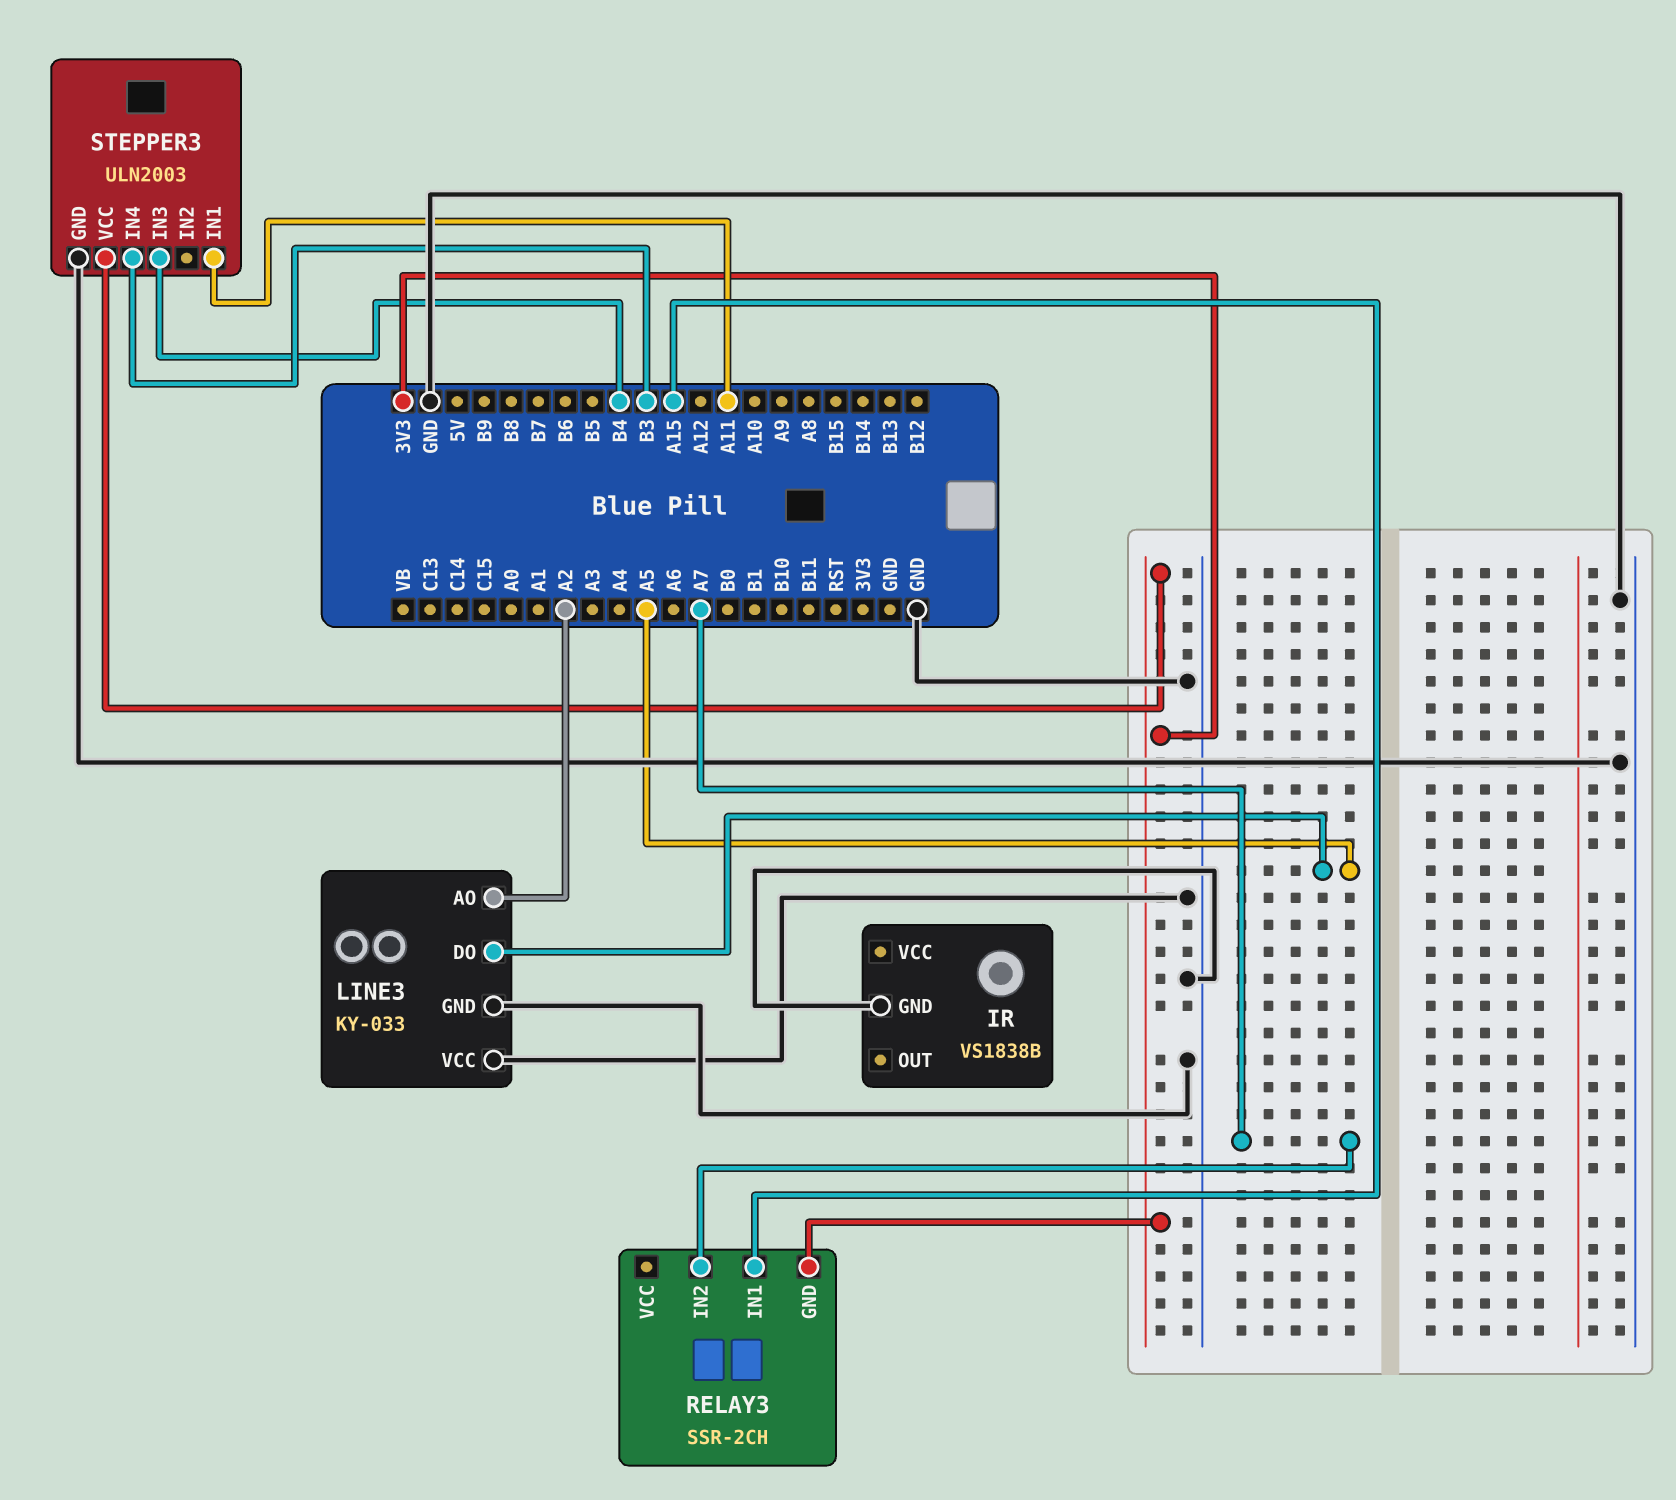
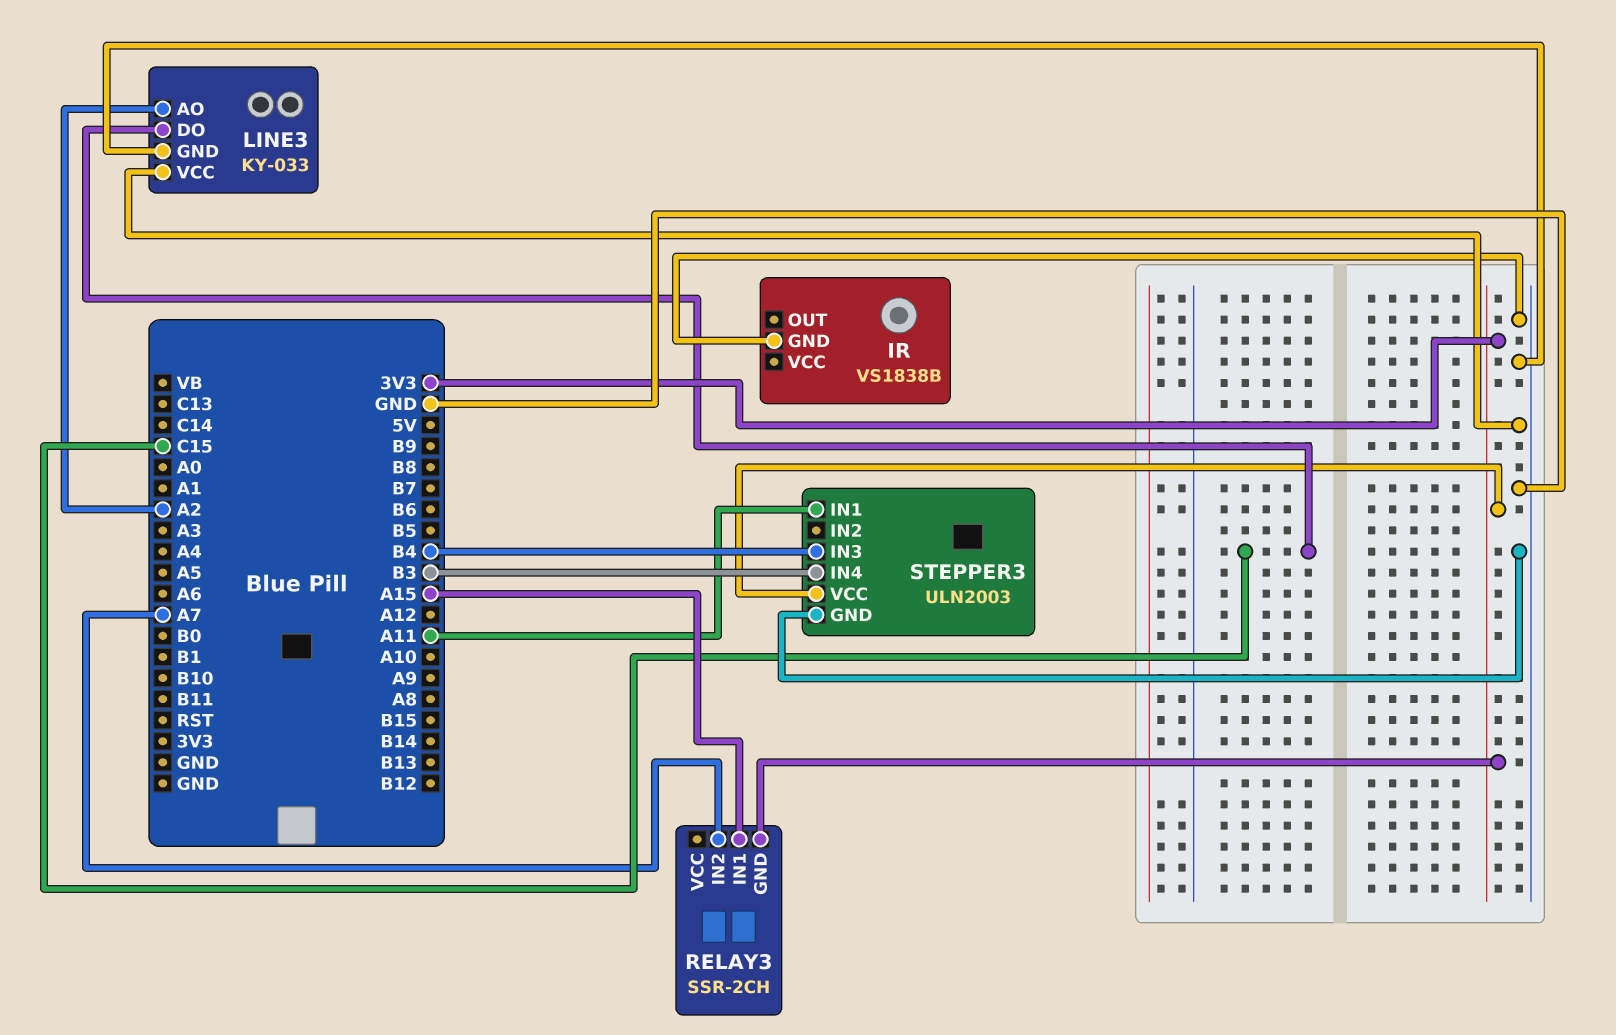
LINE3 pin DO: A5 -> C15

